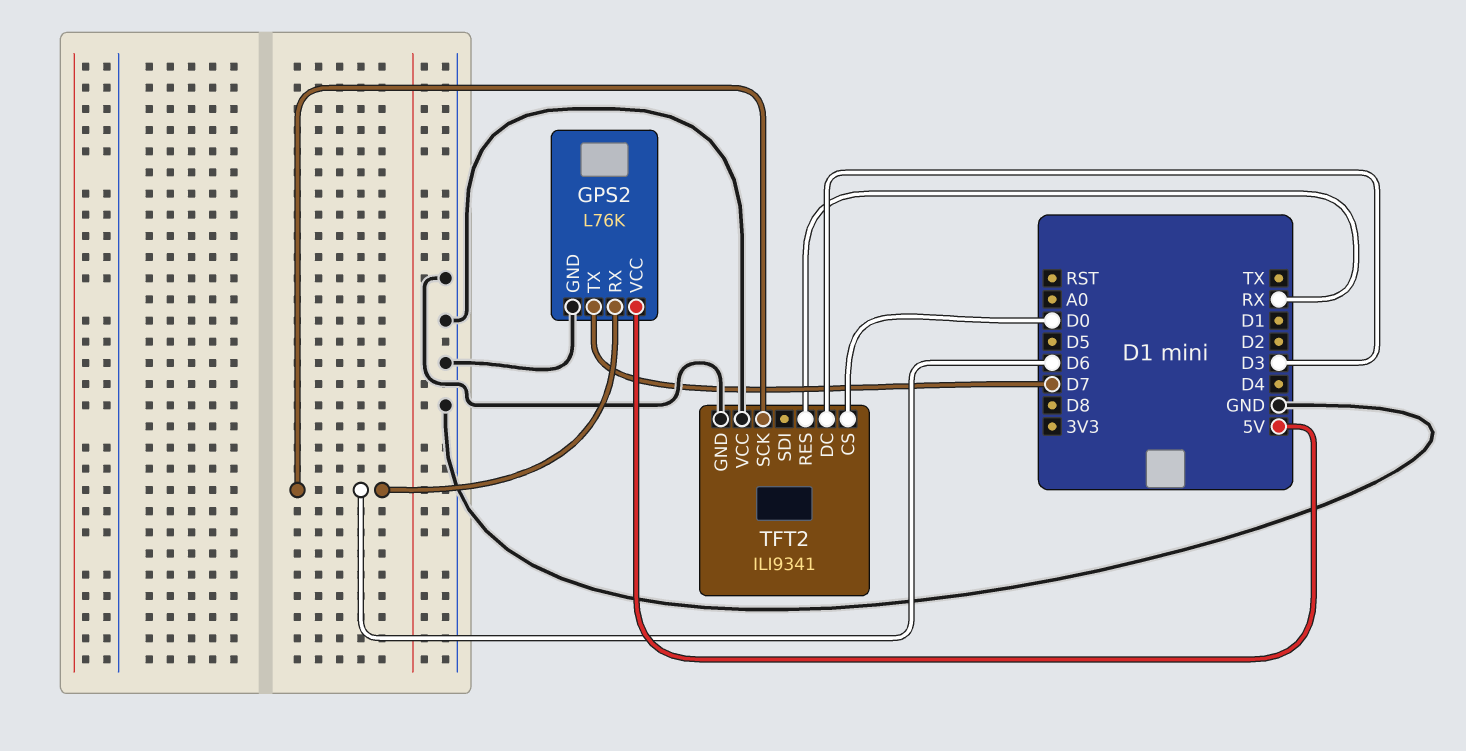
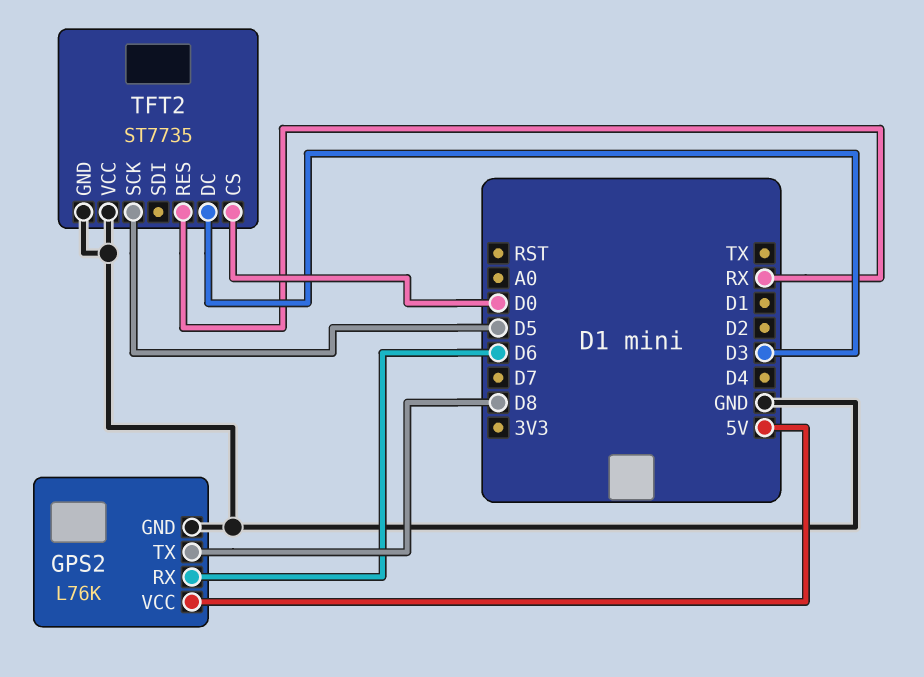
GPS2 pin TX: D7 -> D8
TFT2: ILI9341 -> ST7735
TFT2 pin SCK: D6 -> D5

